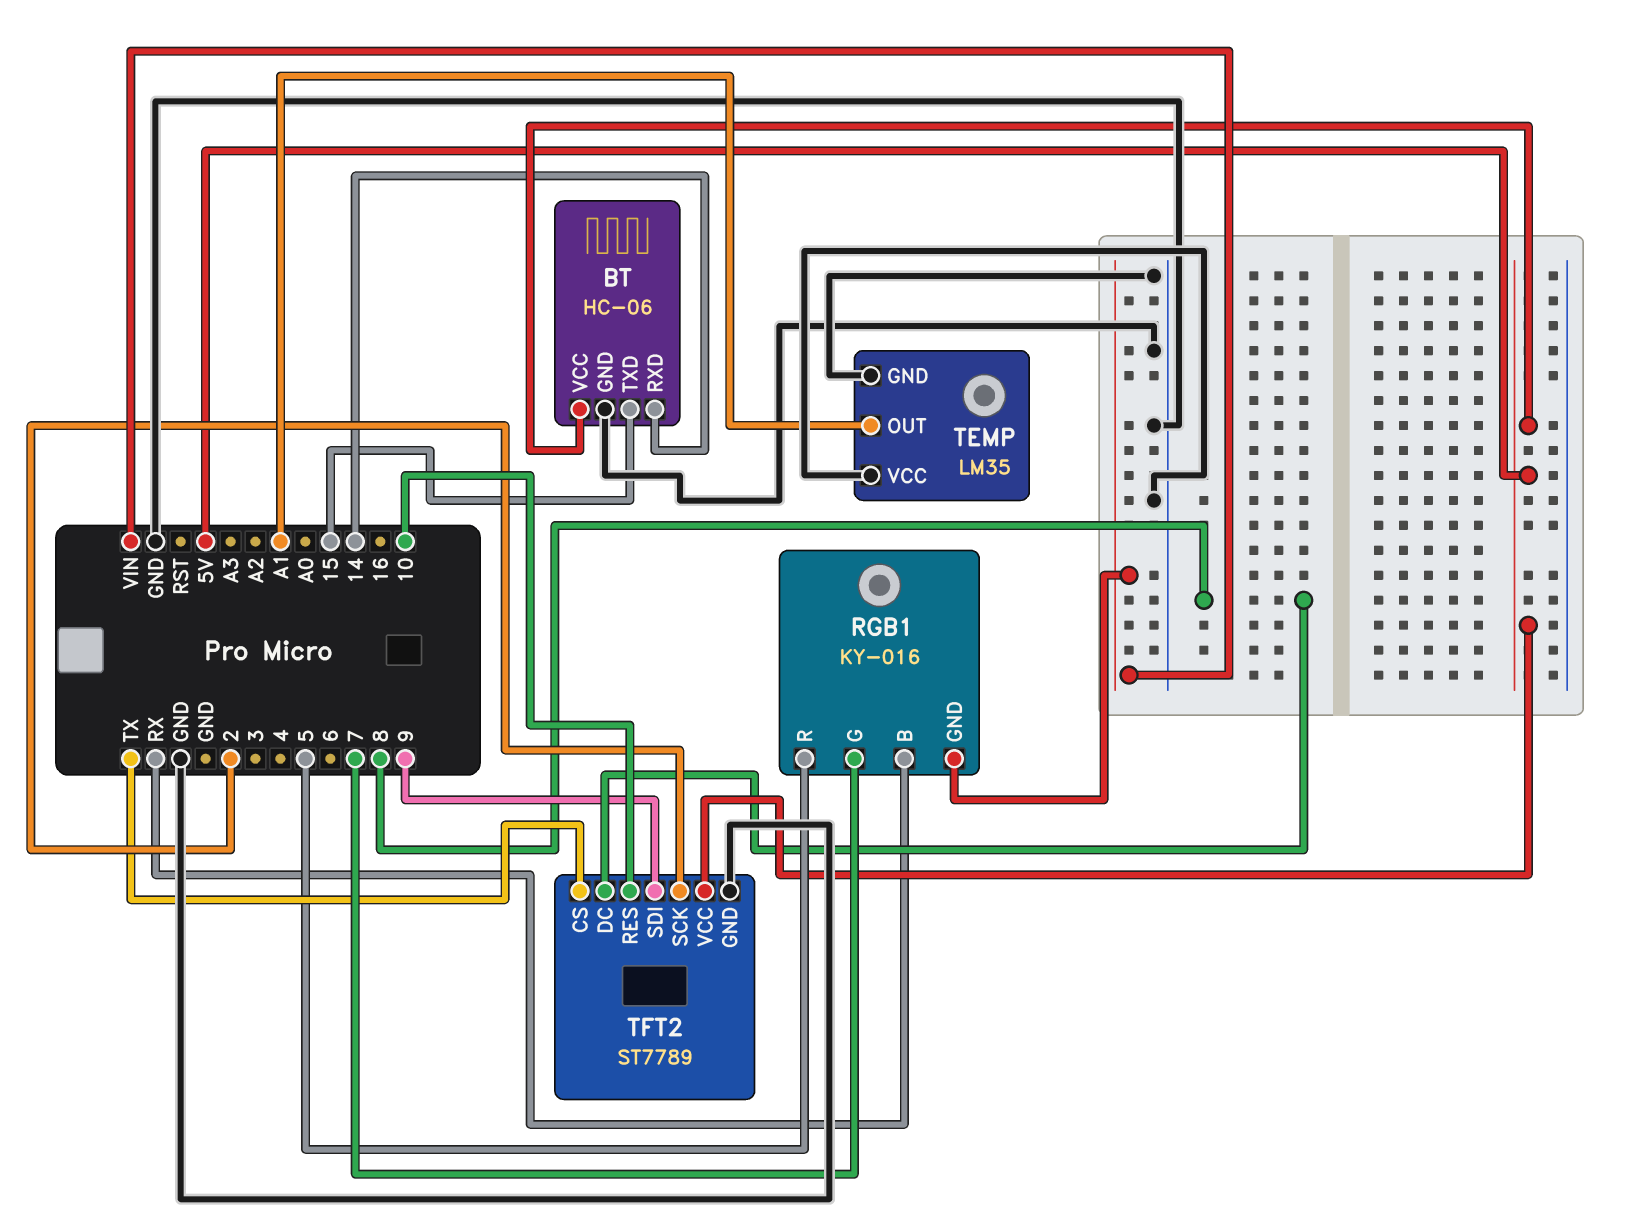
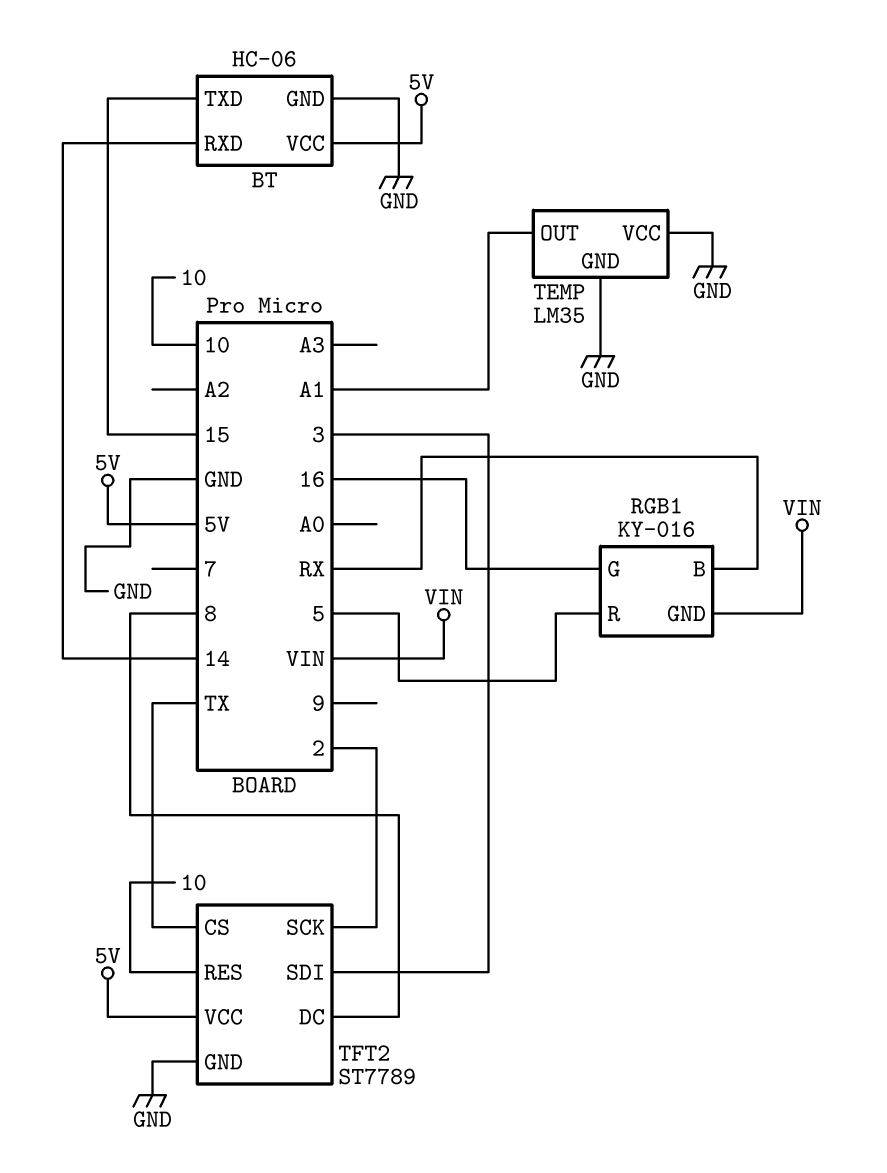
RGB1 pin G: 7 -> 16
TFT2 pin SDI: 9 -> 3

